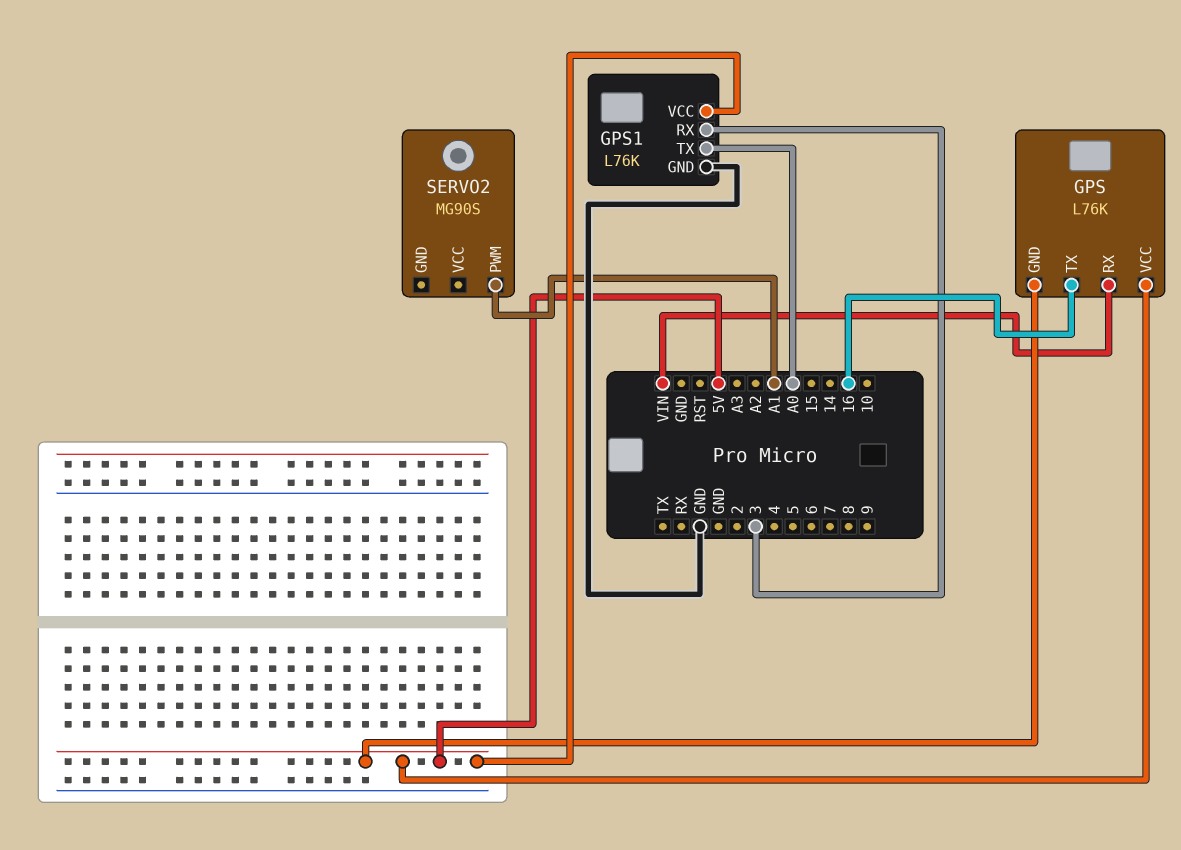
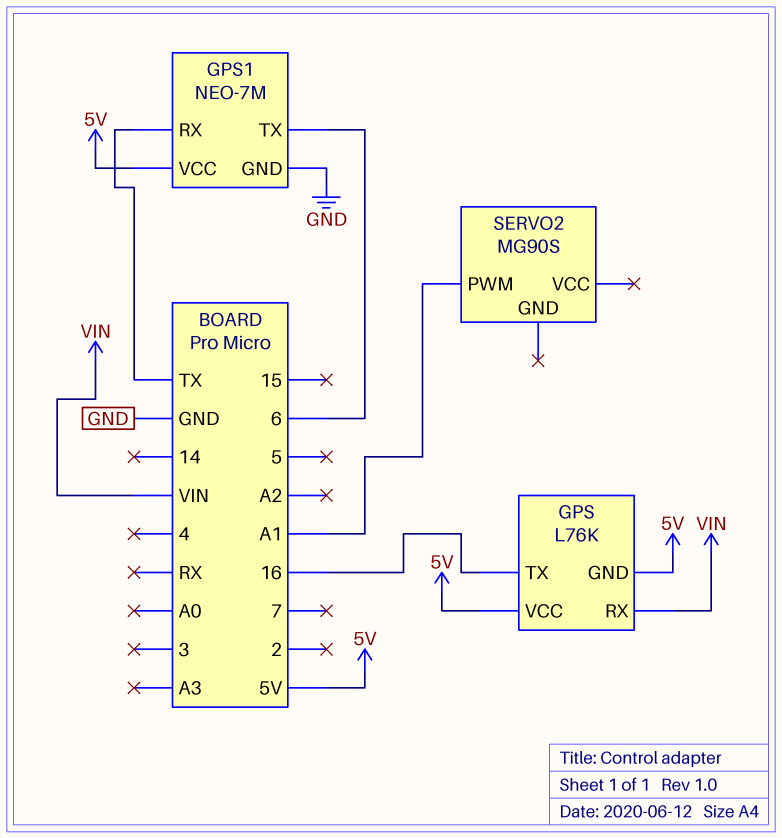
GPS1: L76K -> NEO-7M
GPS1 pin RX: 3 -> TX
GPS1 pin TX: A0 -> 6

